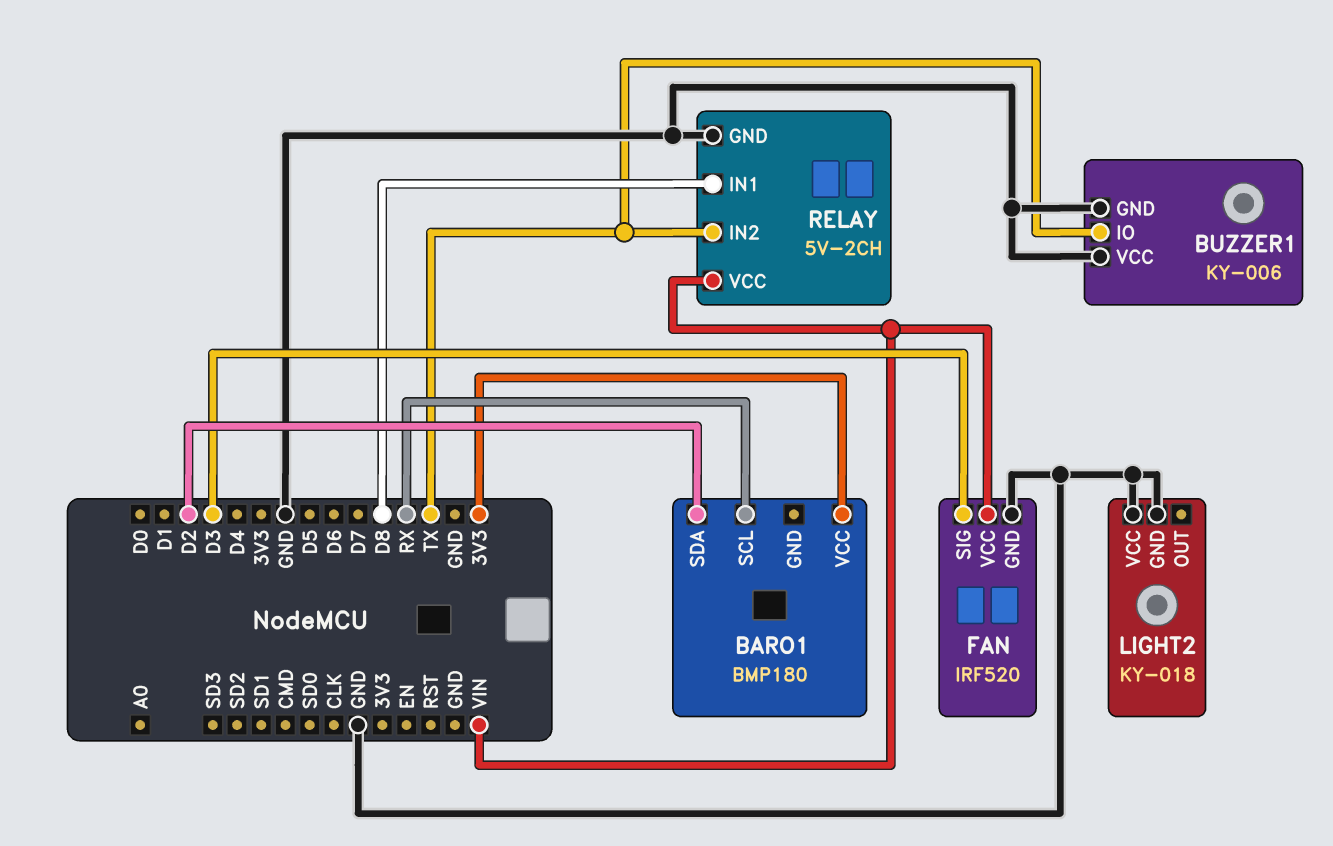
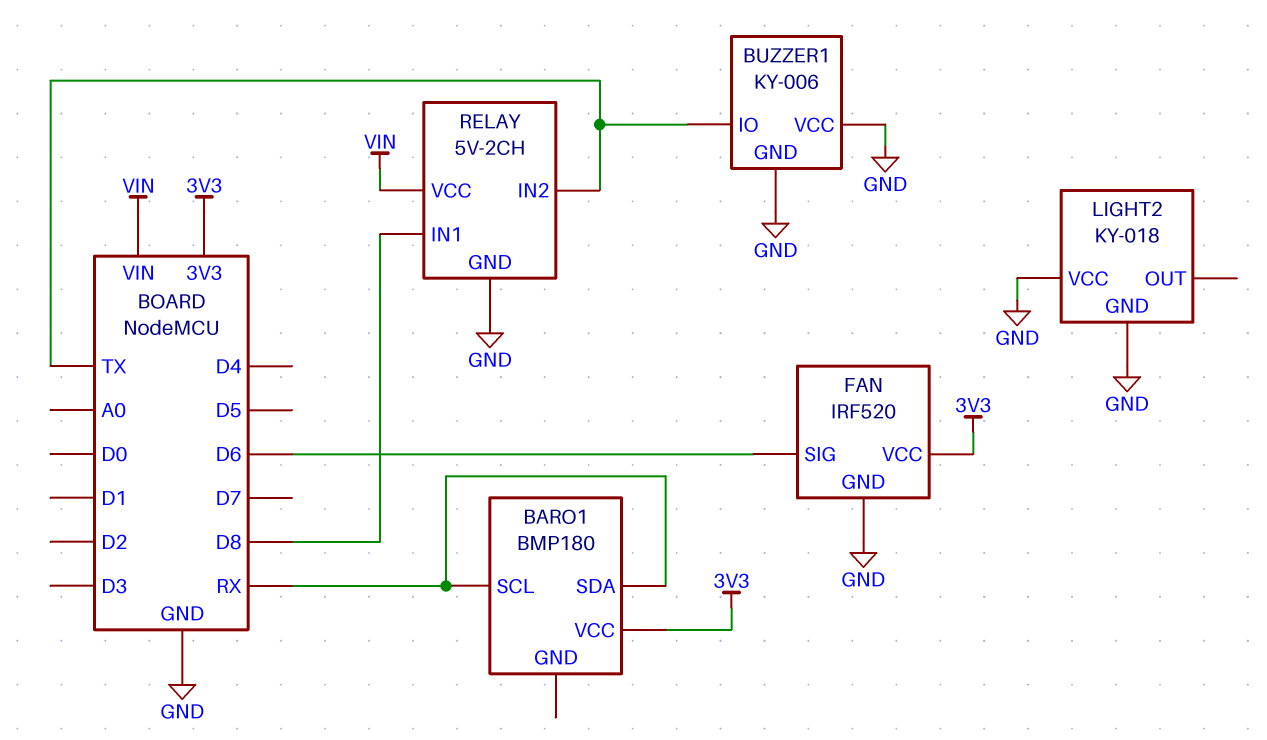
BARO1 pin SDA: D2 -> RX
FAN pin SIG: D3 -> D6
FAN pin VCC: VIN -> 3V3

